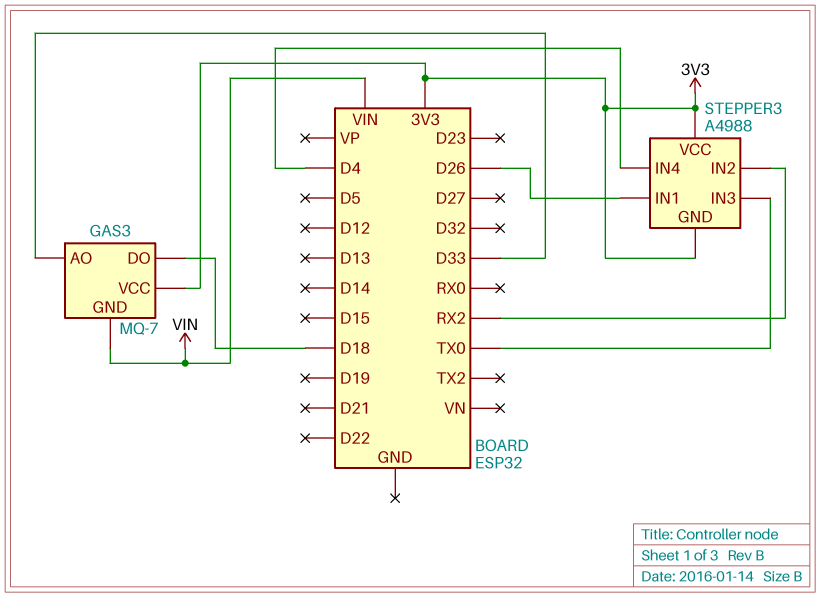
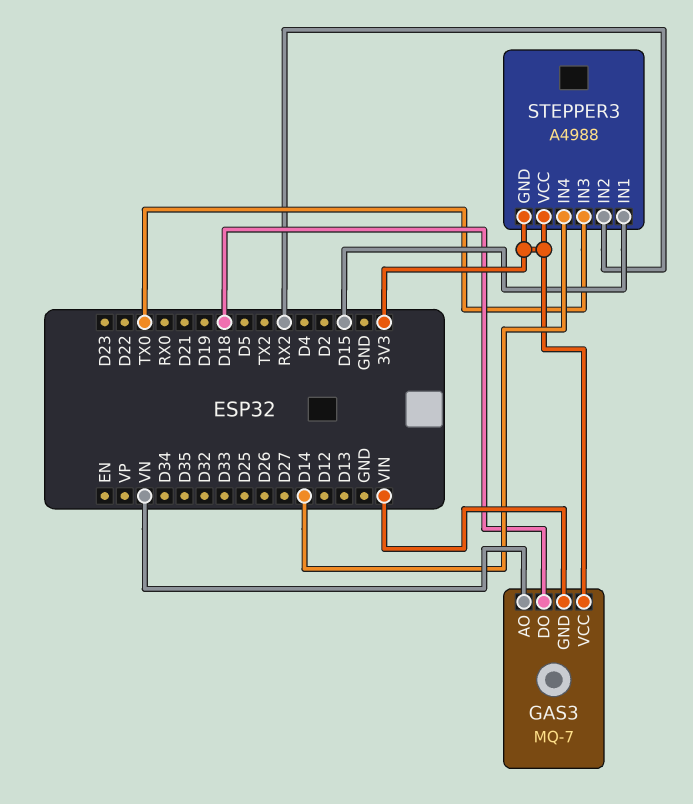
GAS3 pin AO: D33 -> VN
STEPPER3 pin IN1: D26 -> D15
STEPPER3 pin IN4: D4 -> D14

